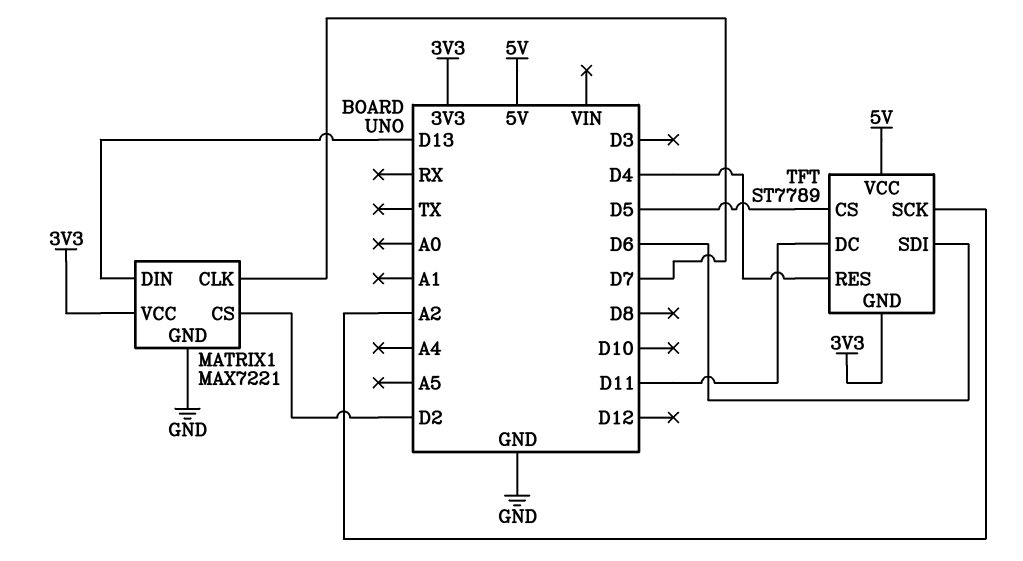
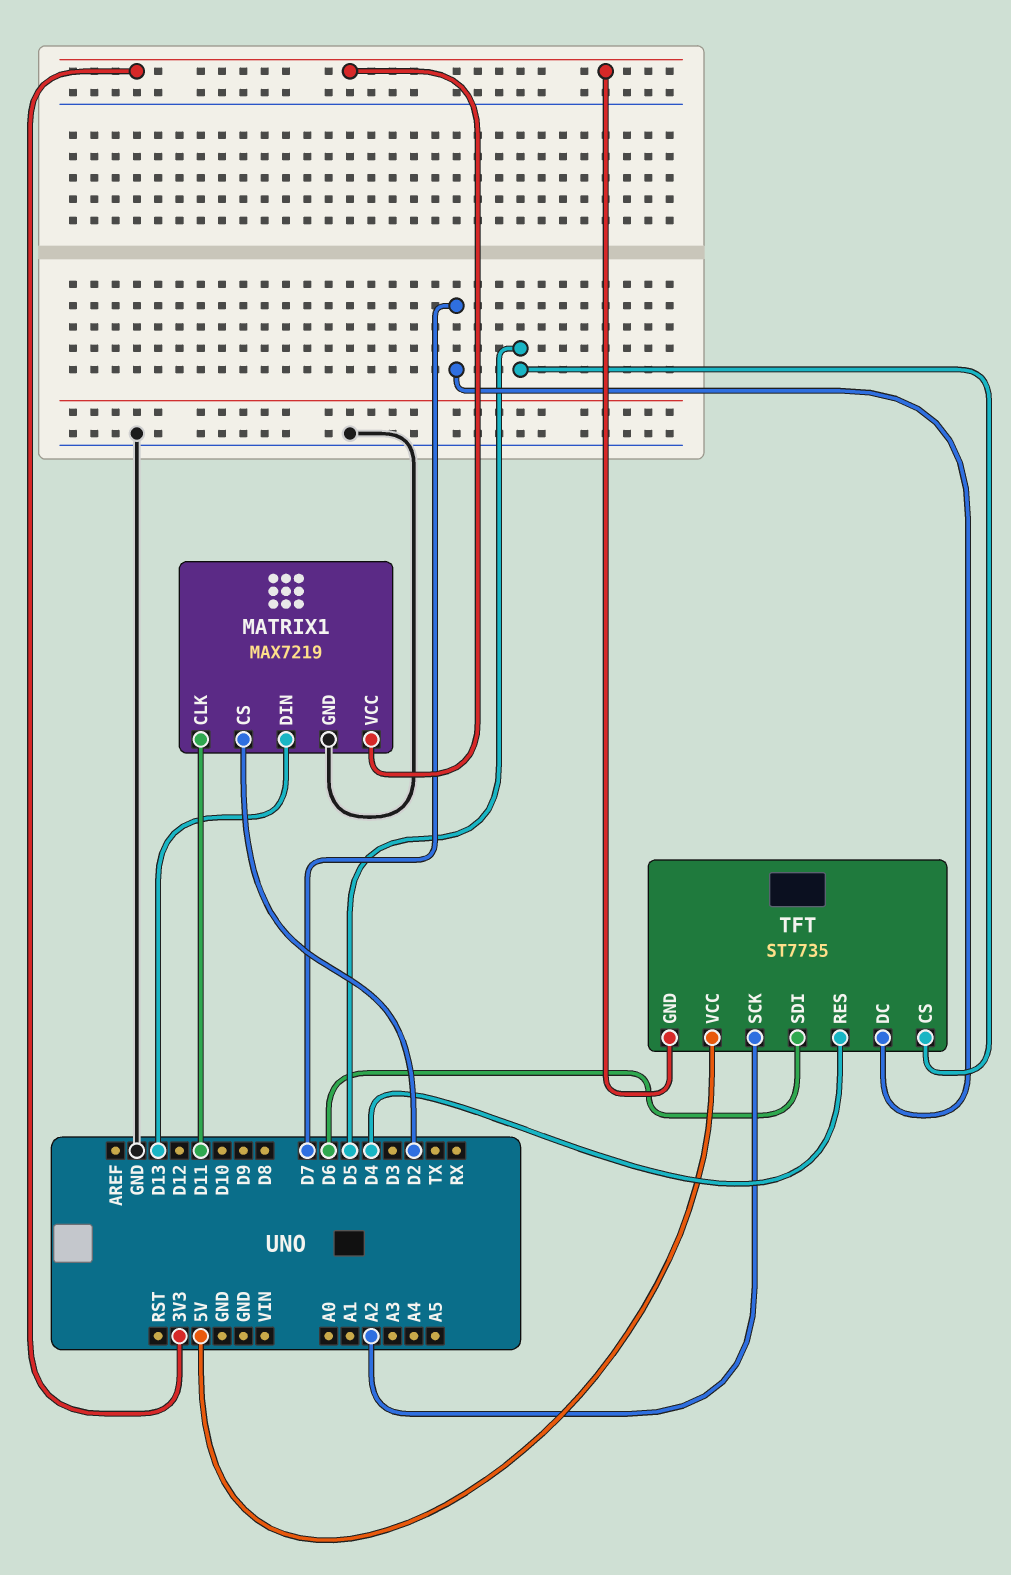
MATRIX1: MAX7221 -> MAX7219
MATRIX1 pin CLK: D7 -> D11
TFT: ST7789 -> ST7735
TFT pin DC: D11 -> D7

